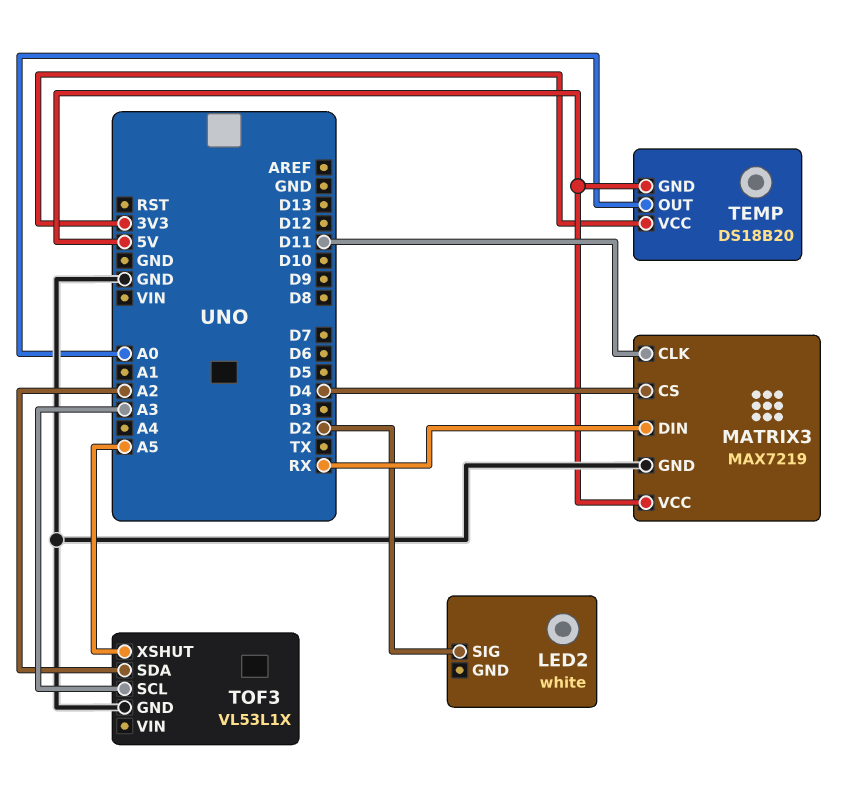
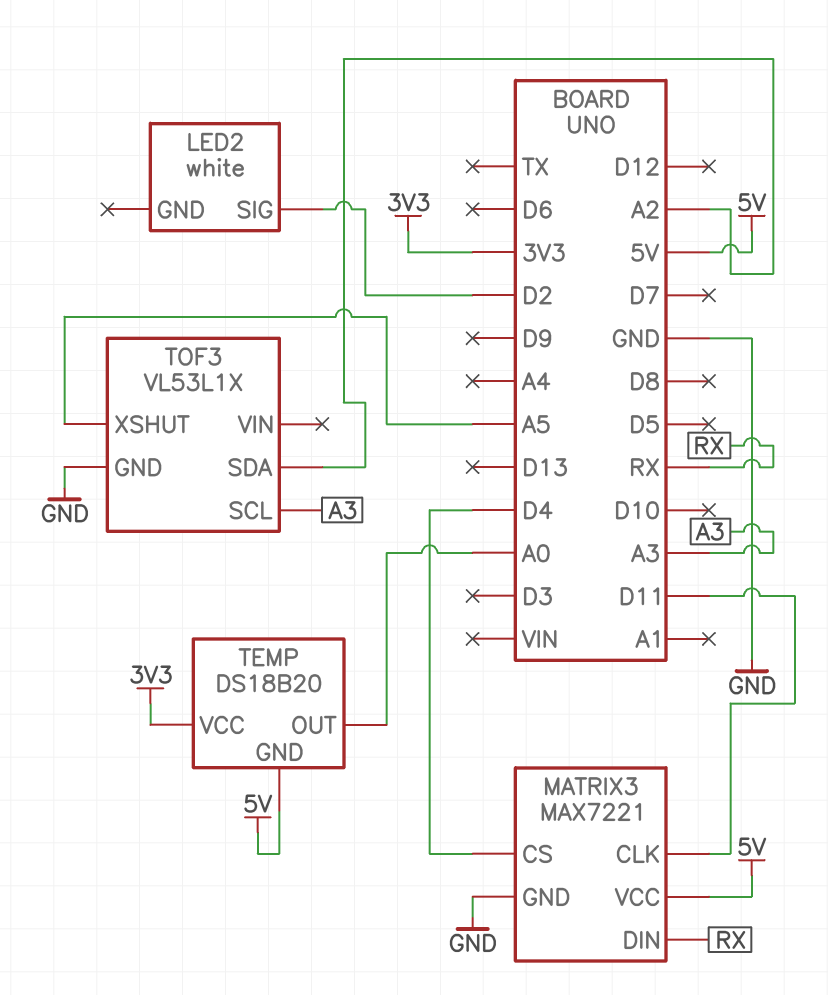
MATRIX3: MAX7219 -> MAX7221

